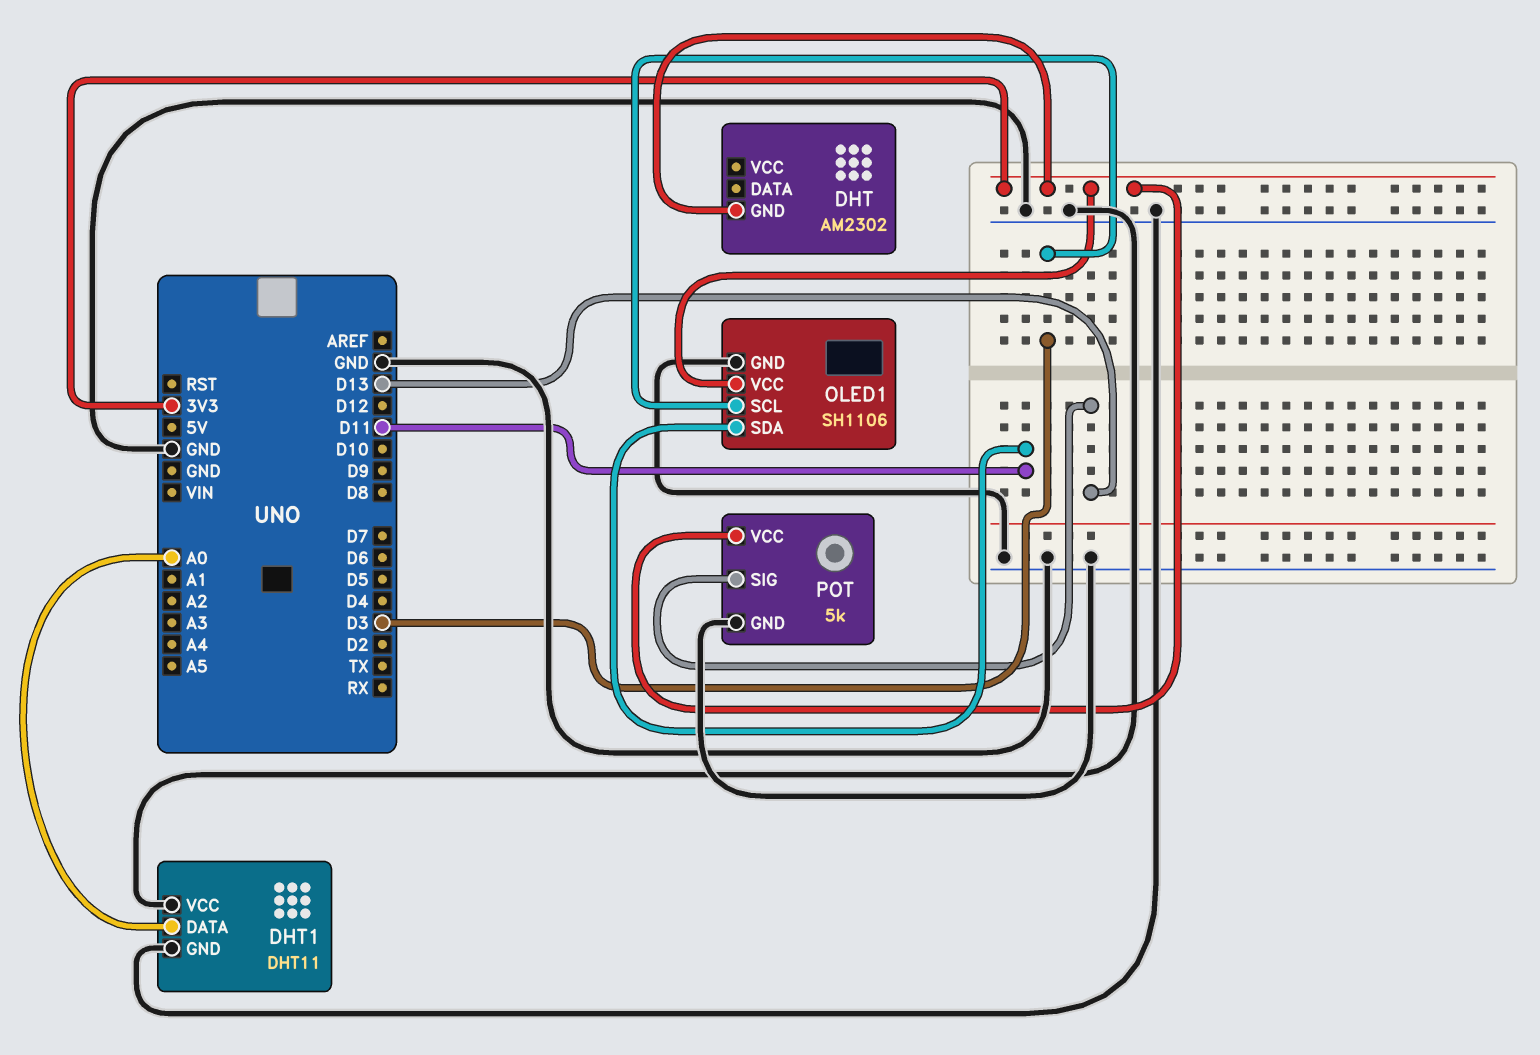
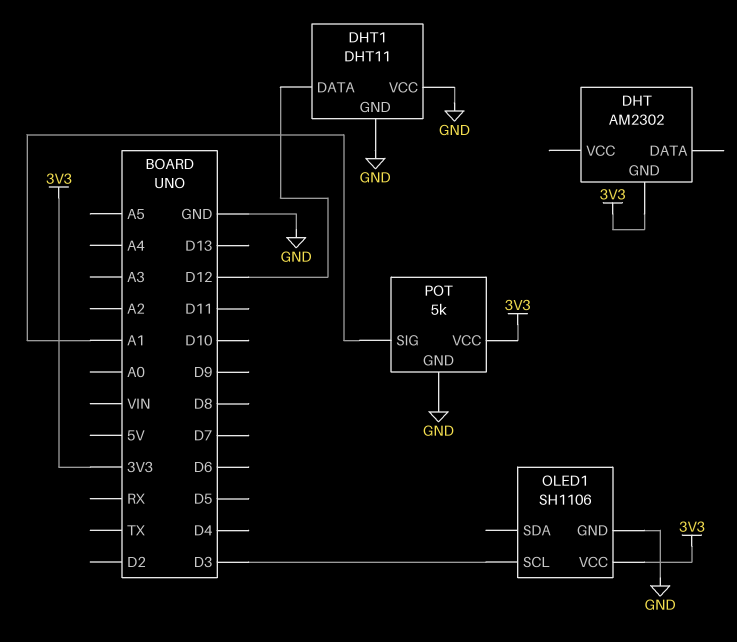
DHT1 pin DATA: A0 -> D12
OLED1 pin SDA: D11 -> none
POT pin SIG: D13 -> A1

